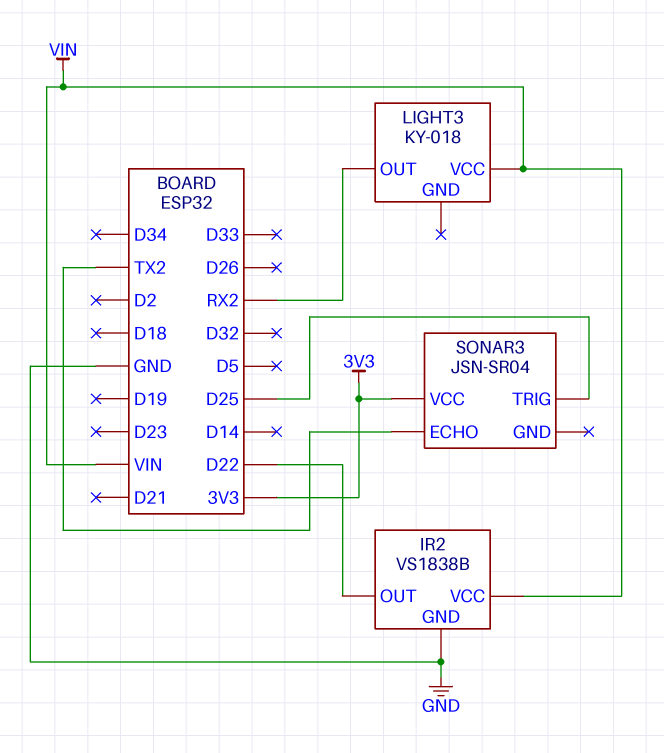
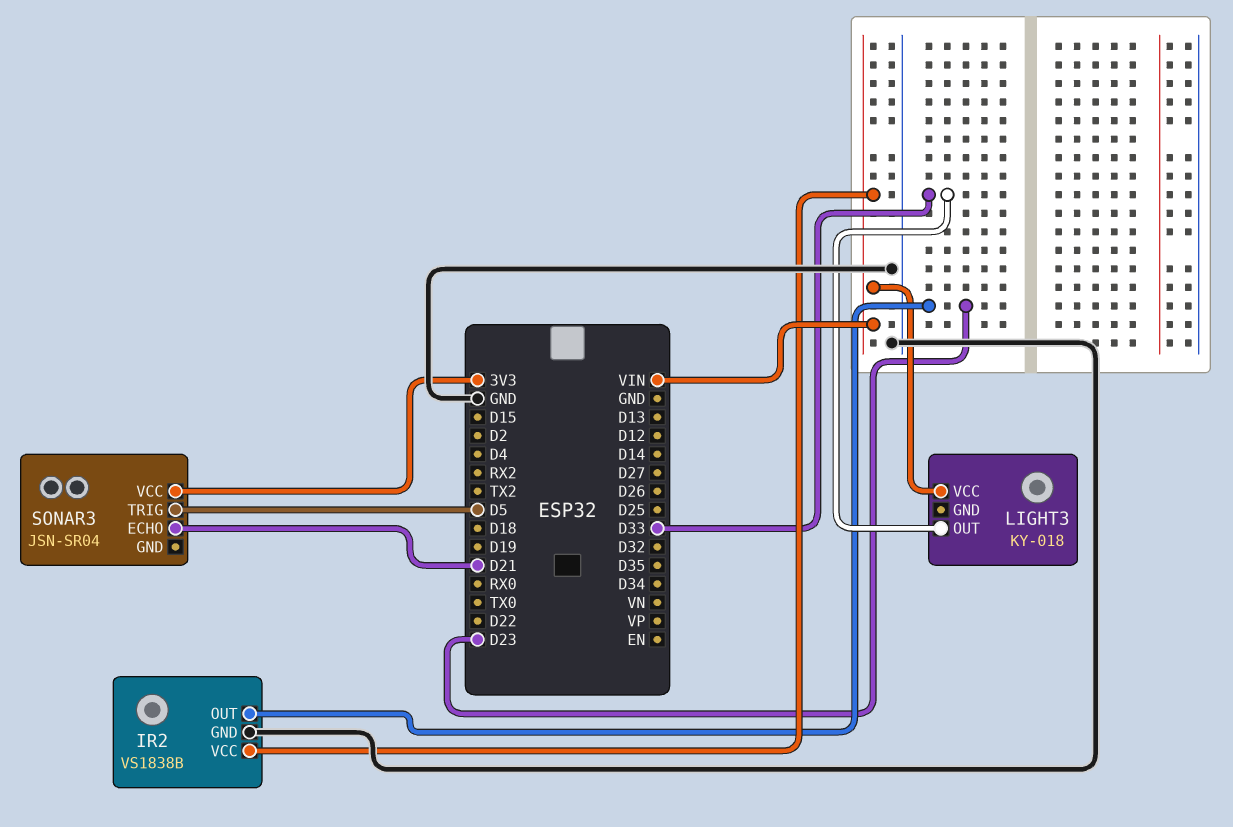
IR2 pin OUT: D22 -> D23
LIGHT3 pin OUT: RX2 -> D33
SONAR3 pin ECHO: TX2 -> D21
SONAR3 pin TRIG: D25 -> D5

